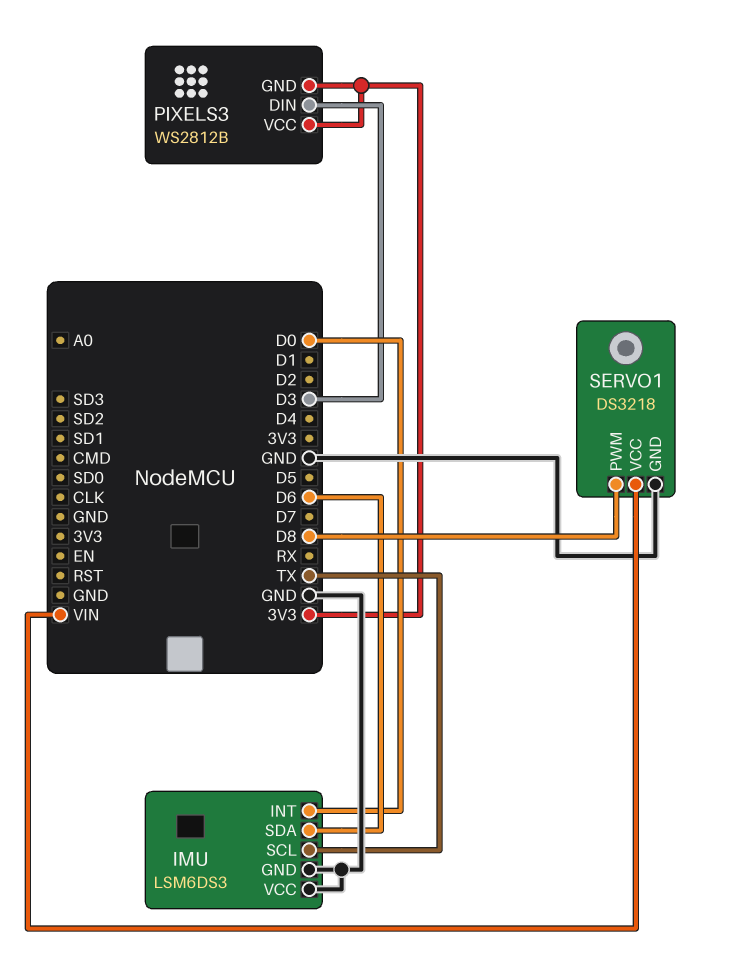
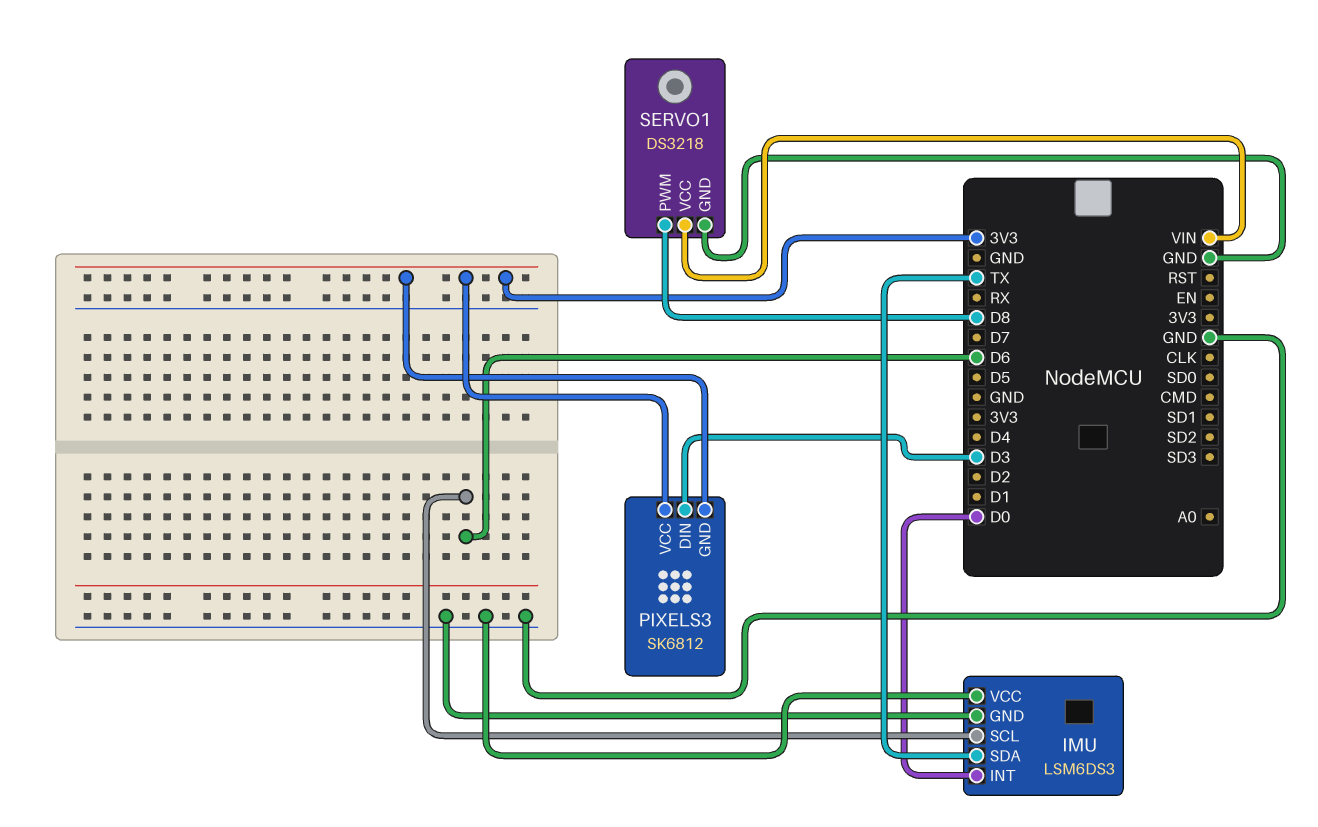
IMU pin SCL: TX -> D6
IMU pin SDA: D6 -> TX
PIXELS3: WS2812B -> SK6812

